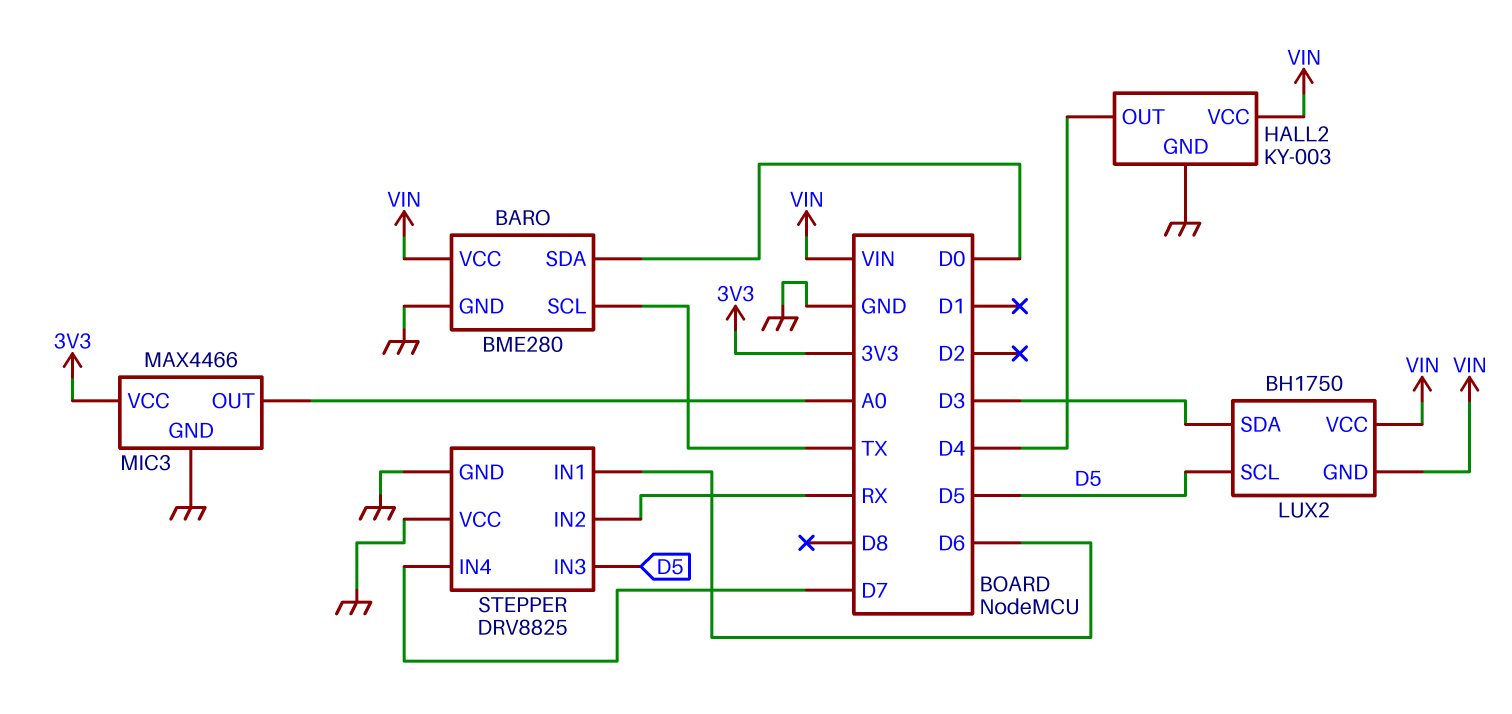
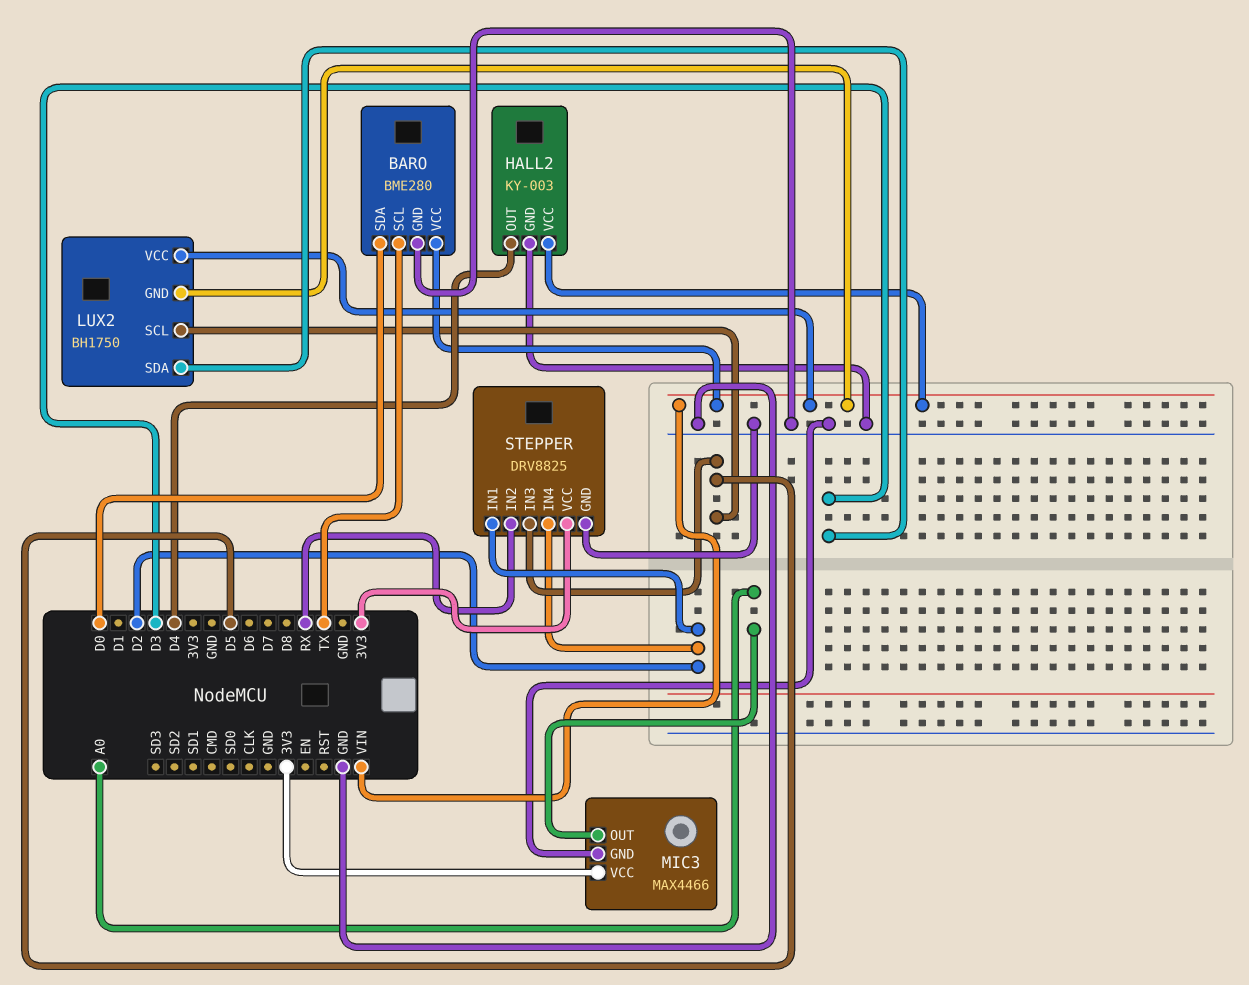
STEPPER pin IN1: D6 -> D2
STEPPER pin IN4: D7 -> D2
STEPPER pin VCC: GND -> 3V3

